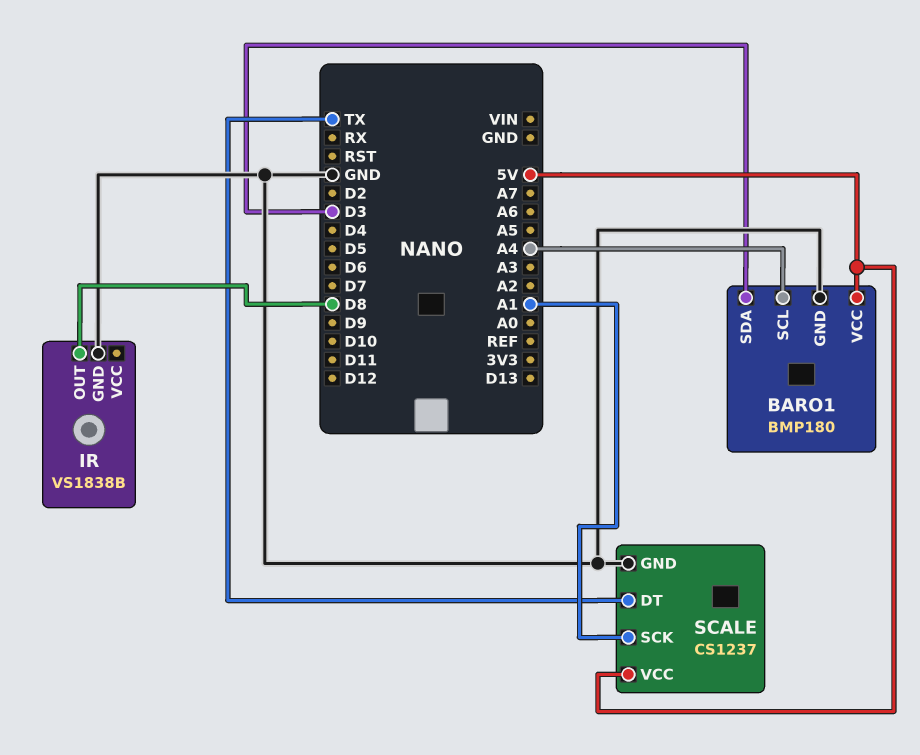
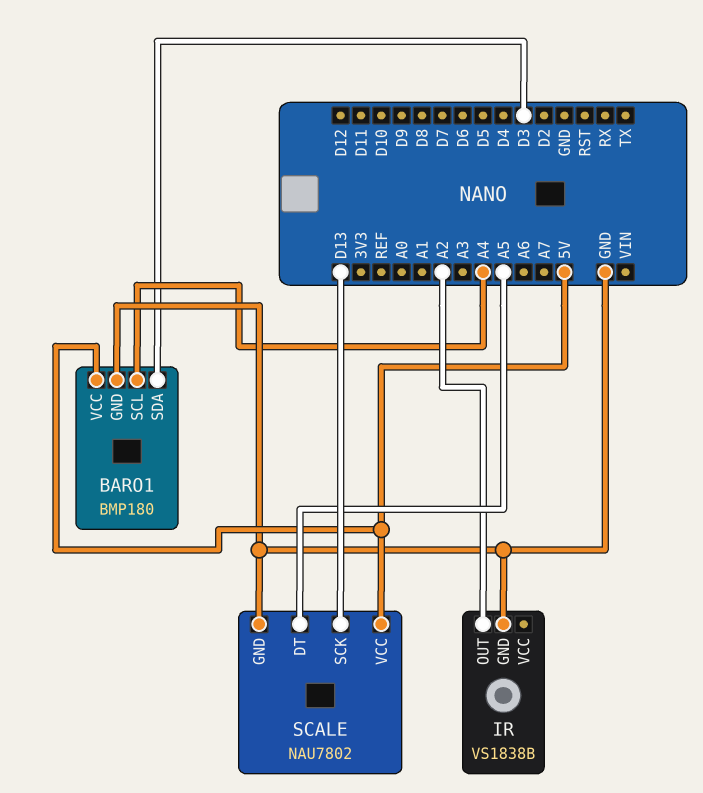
IR pin OUT: D8 -> A2
SCALE: CS1237 -> NAU7802
SCALE pin DT: TX -> A5
SCALE pin SCK: A1 -> D13

